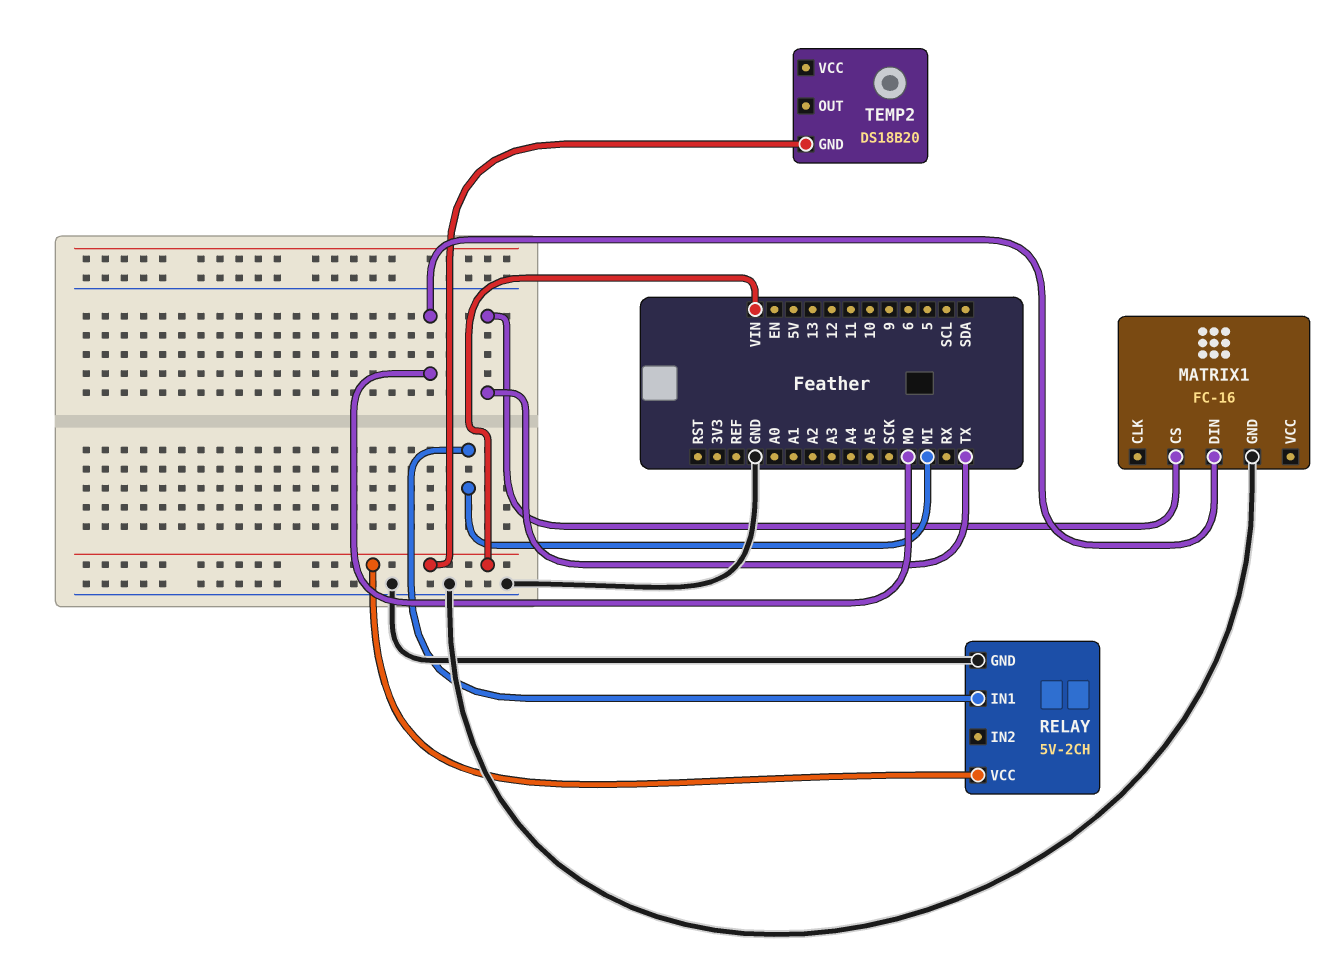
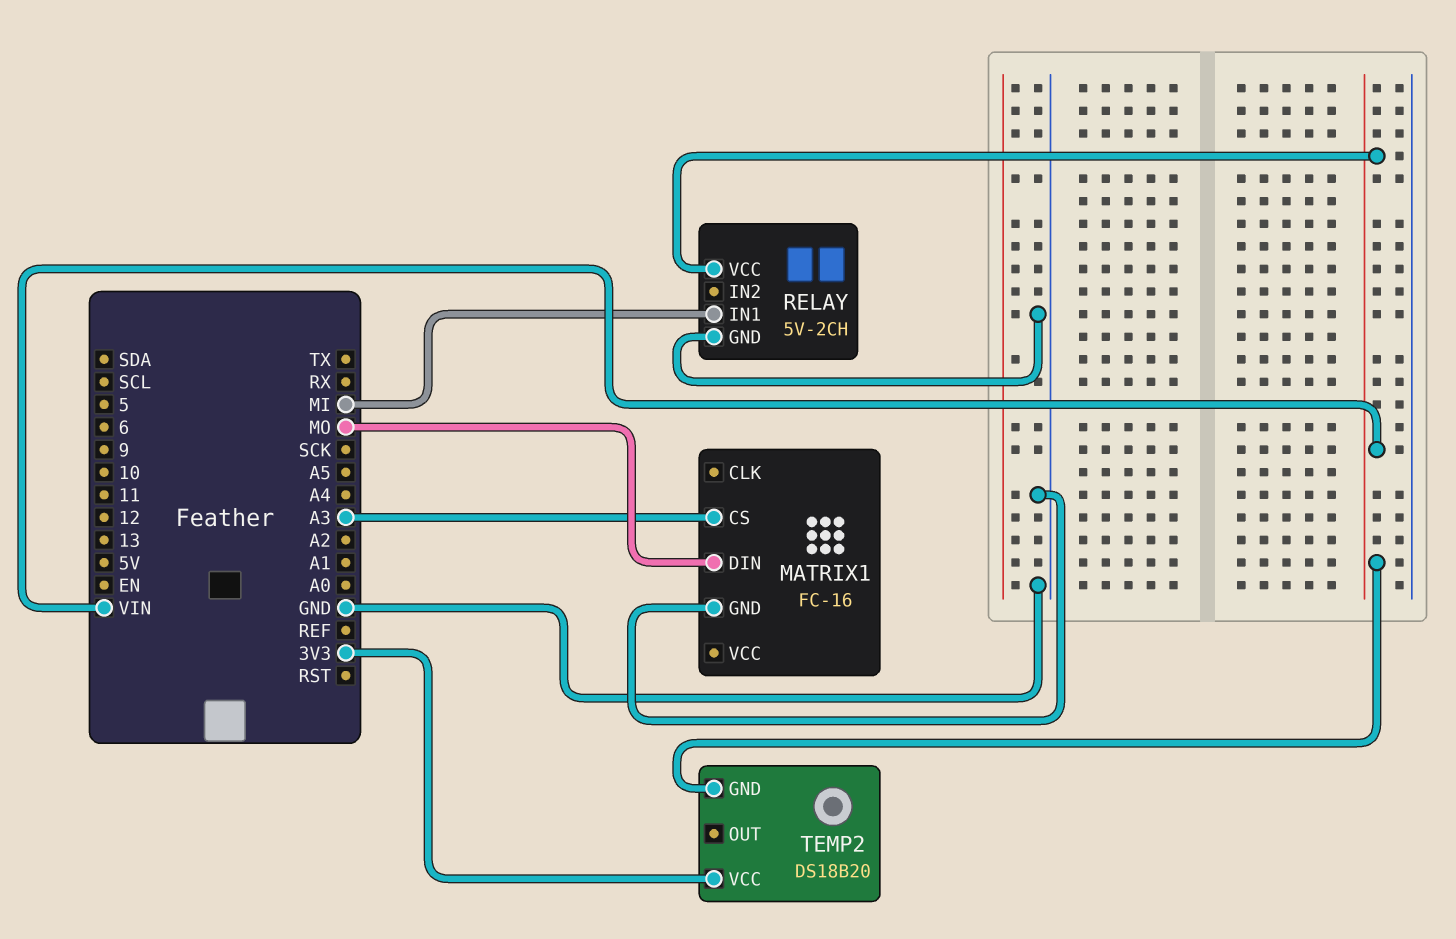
MATRIX1 pin CS: TX -> A3
TEMP2 pin VCC: none -> 3V3

